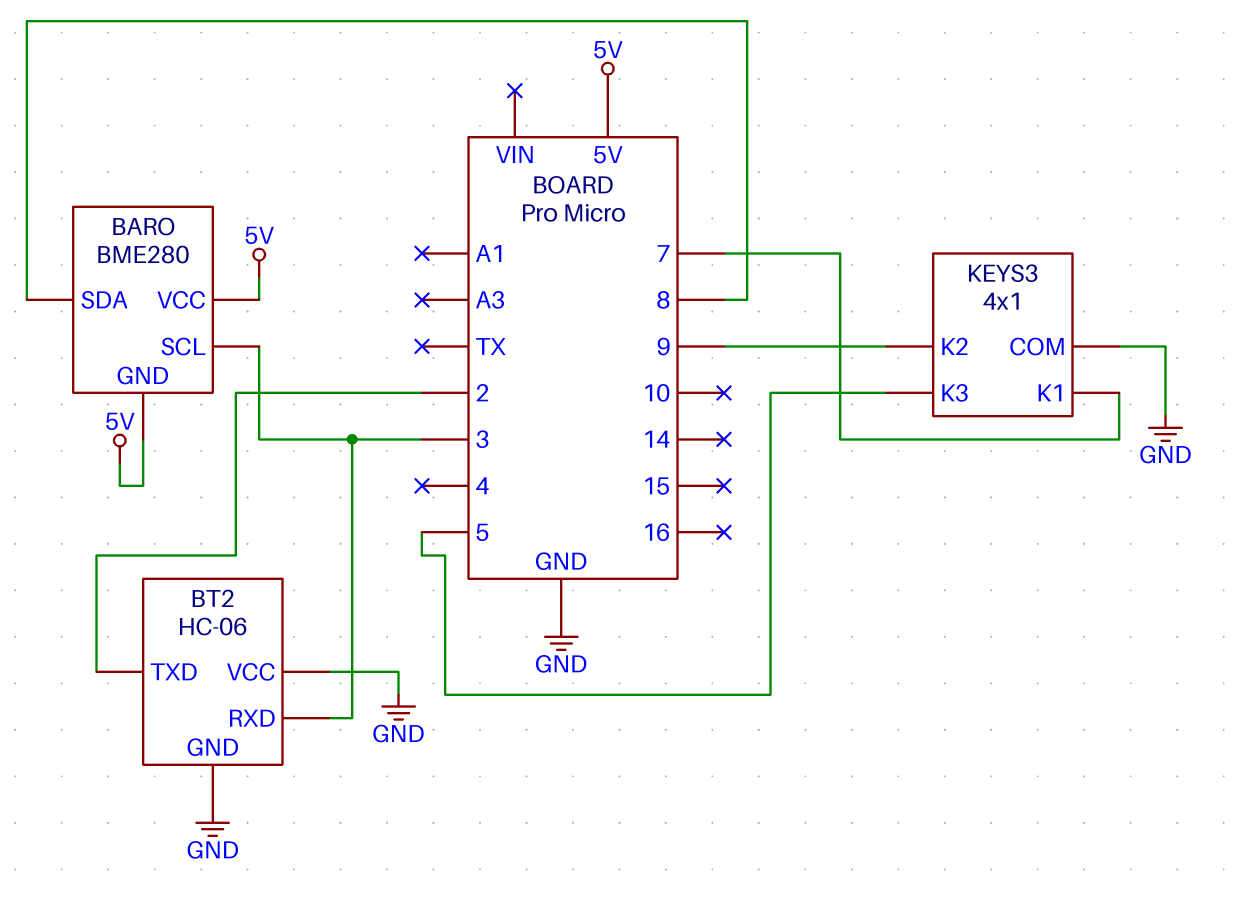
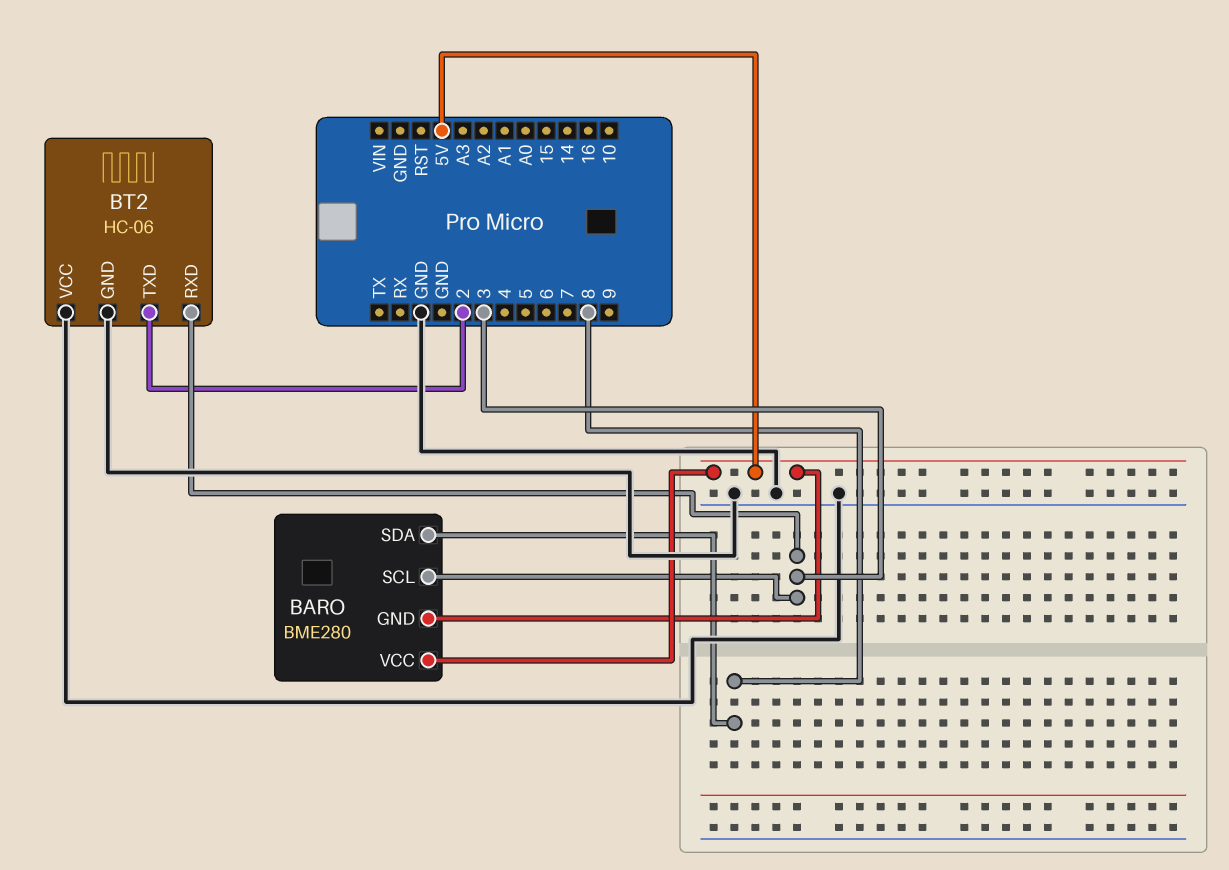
KEYS3: 4x1 -> none
KEYS3 pin COM: GND -> none
KEYS3 pin K1: 7 -> none
KEYS3 pin K2: 9 -> none
KEYS3 pin K3: 5 -> none

